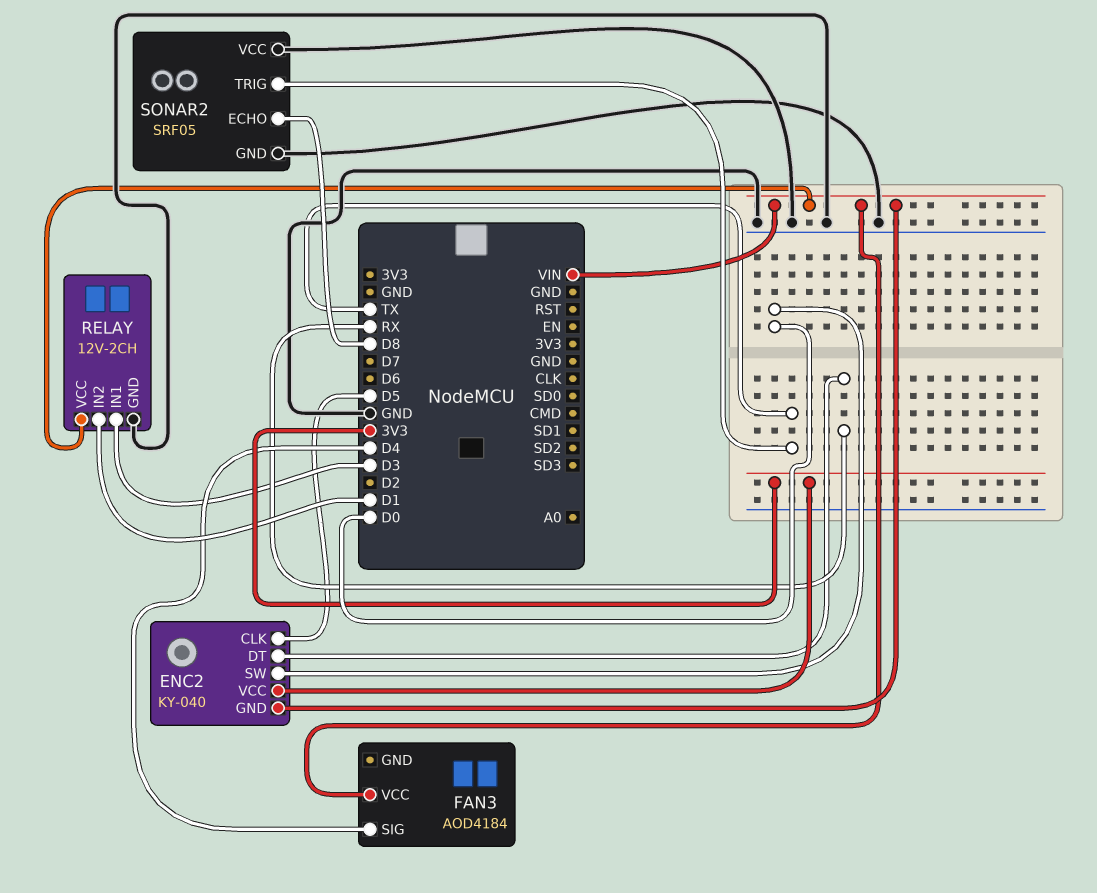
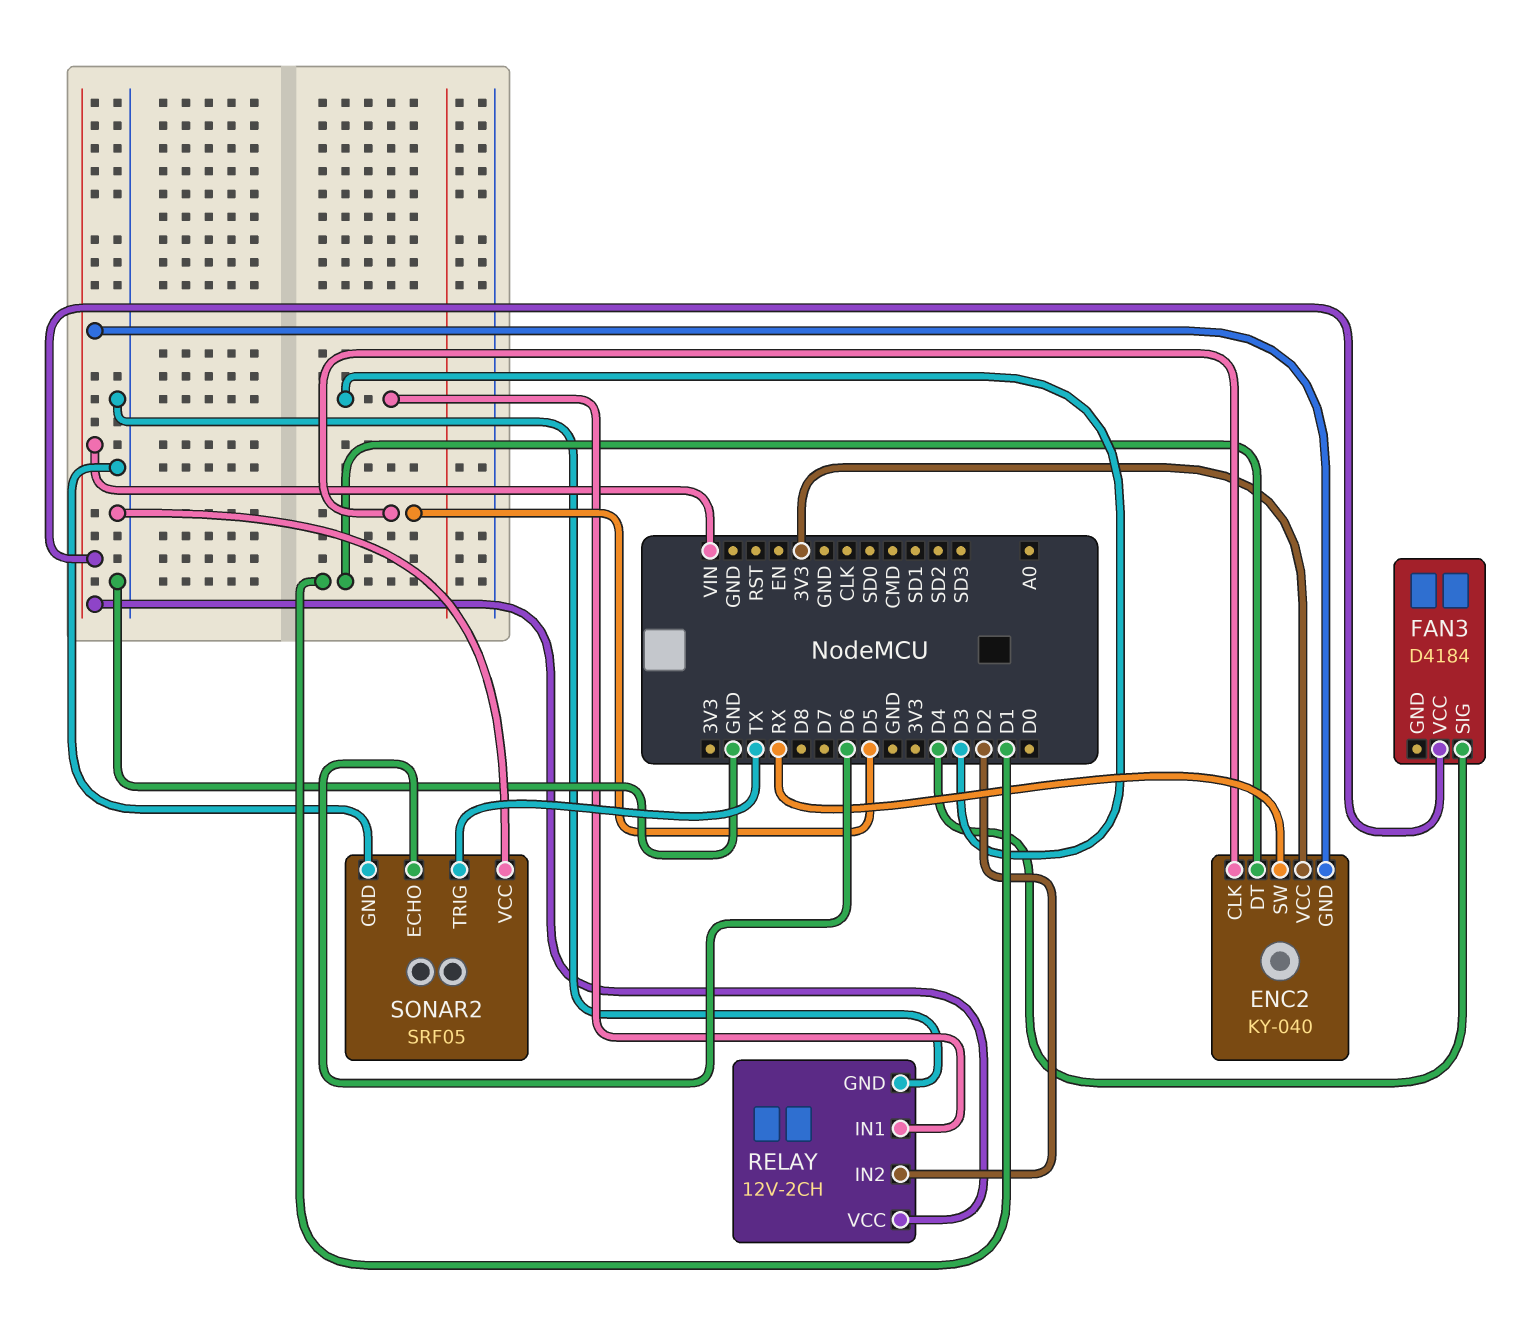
ENC2 pin DT: RX -> D1
ENC2 pin SW: D0 -> RX
FAN3: AOD4184 -> D4184
RELAY pin IN2: D1 -> D2
SONAR2 pin ECHO: D8 -> D6

